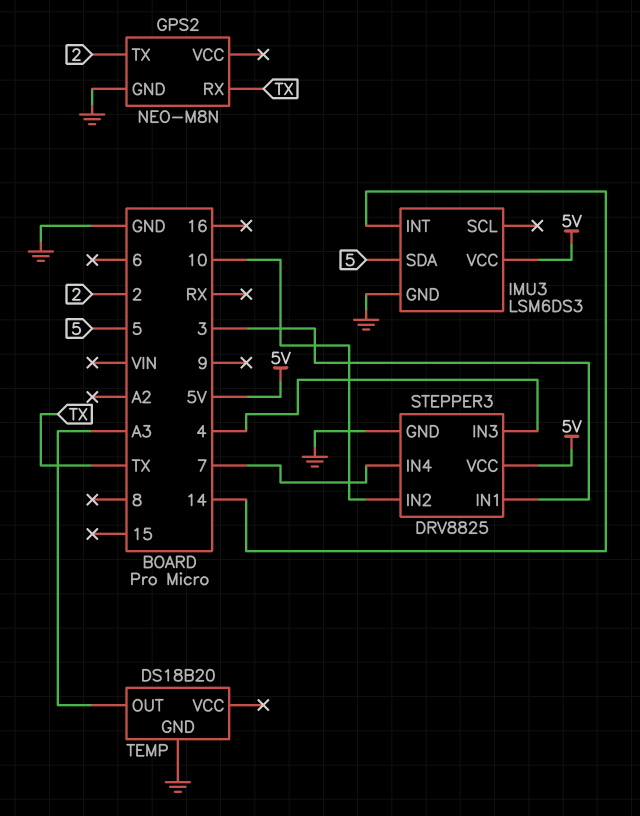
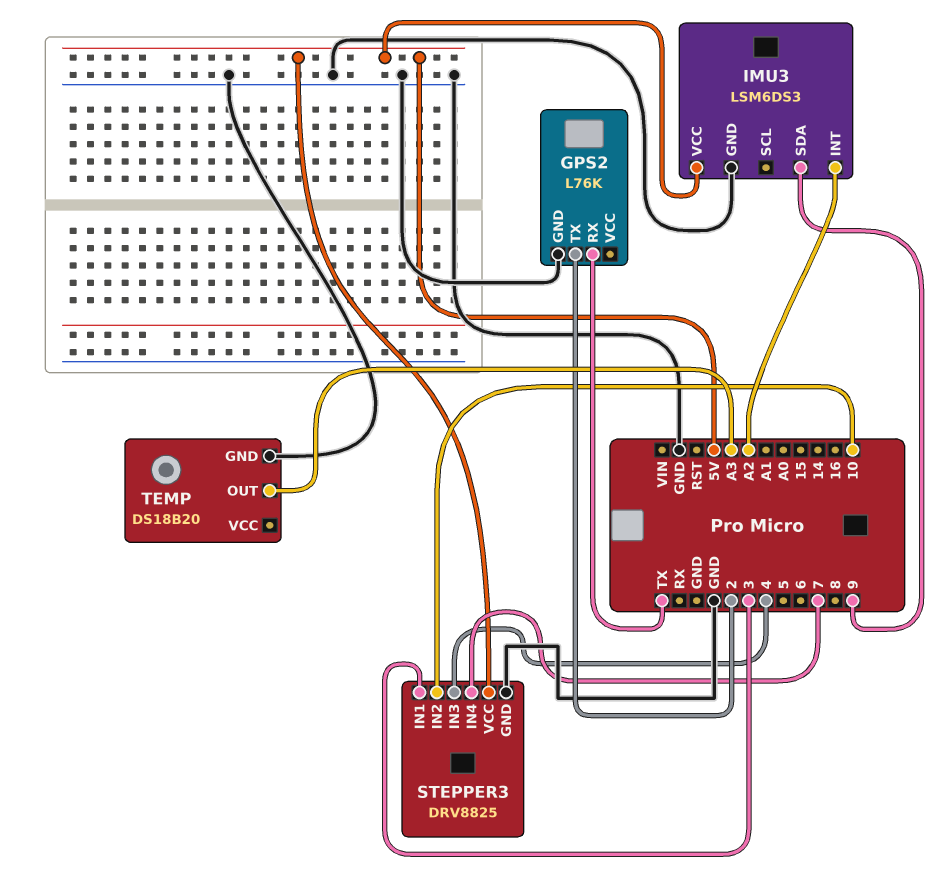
GPS2: NEO-M8N -> L76K
IMU3 pin INT: 14 -> A2
IMU3 pin SDA: 5 -> 9

